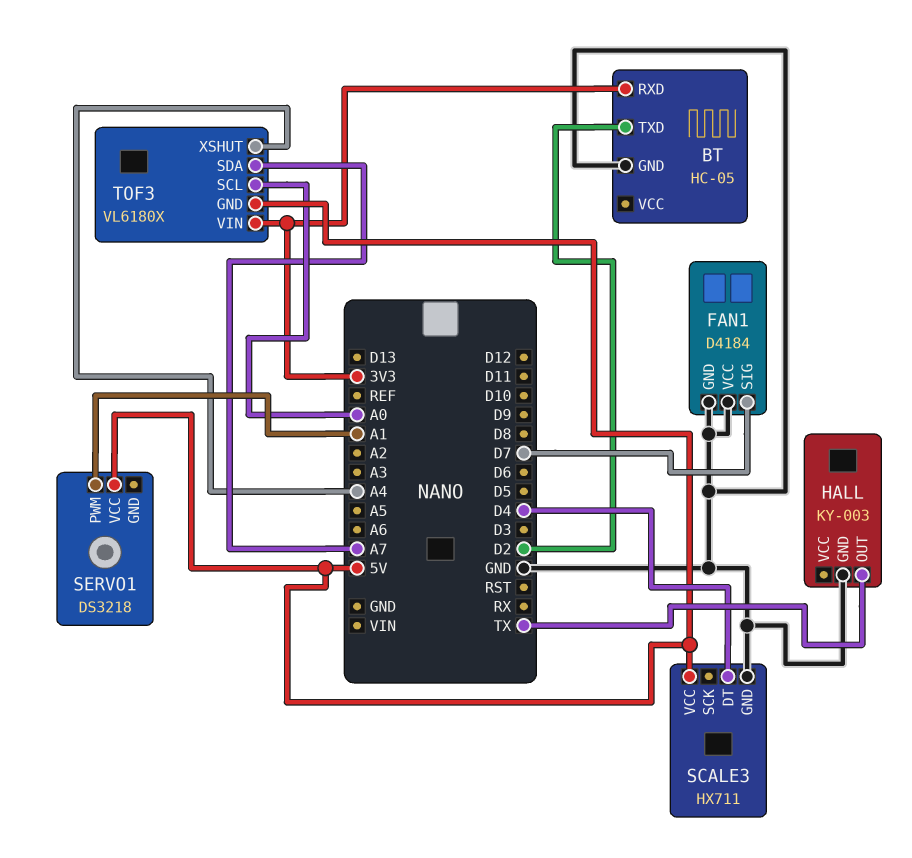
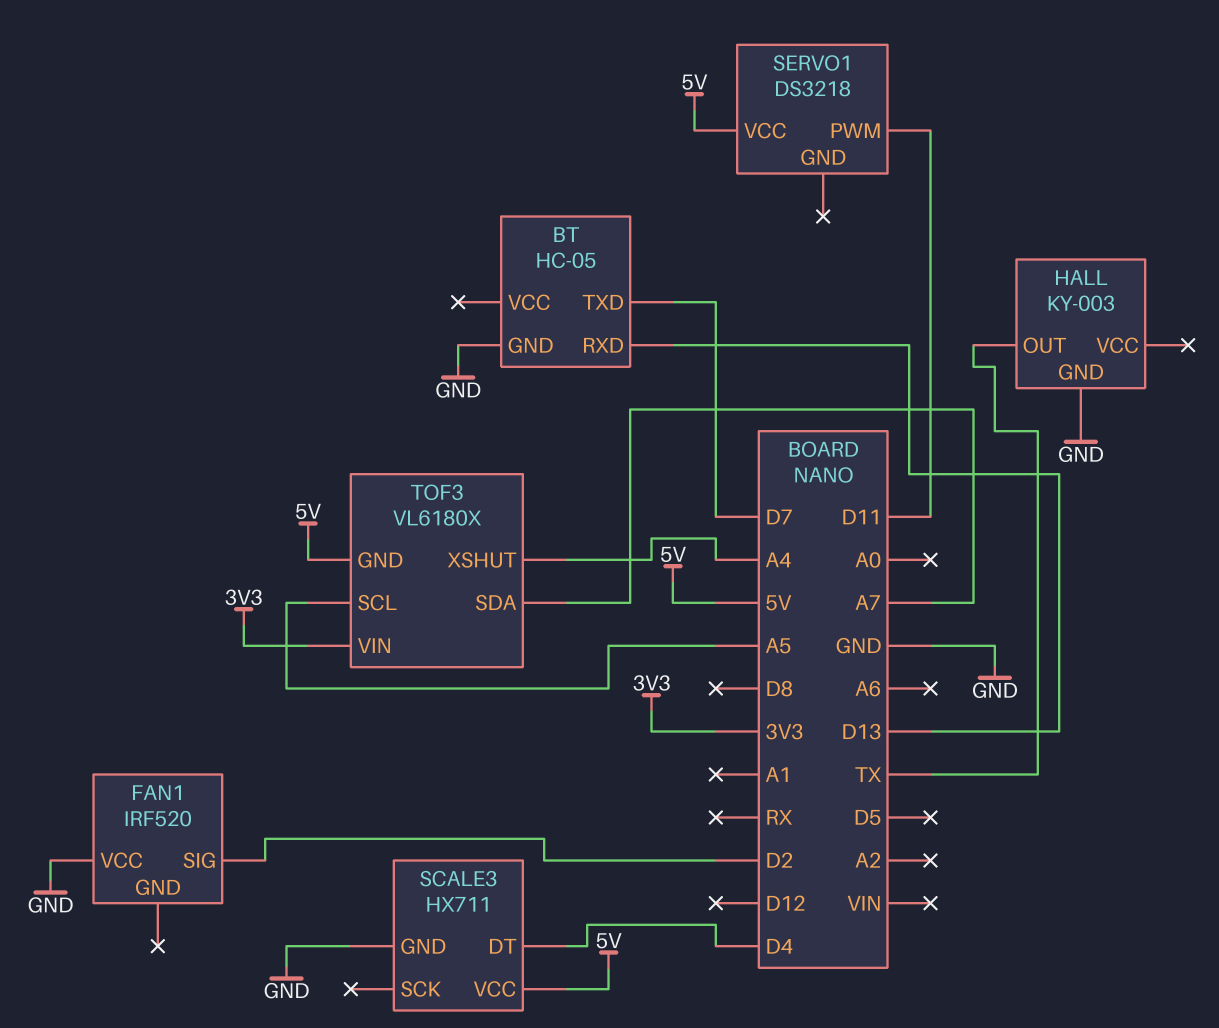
BT pin RXD: 3V3 -> D13
BT pin TXD: D2 -> D7
FAN1: D4184 -> IRF520
FAN1 pin GND: GND -> none
FAN1 pin SIG: D7 -> D2
SERVO1 pin PWM: A1 -> D11
TOF3 pin SCL: A0 -> A5

